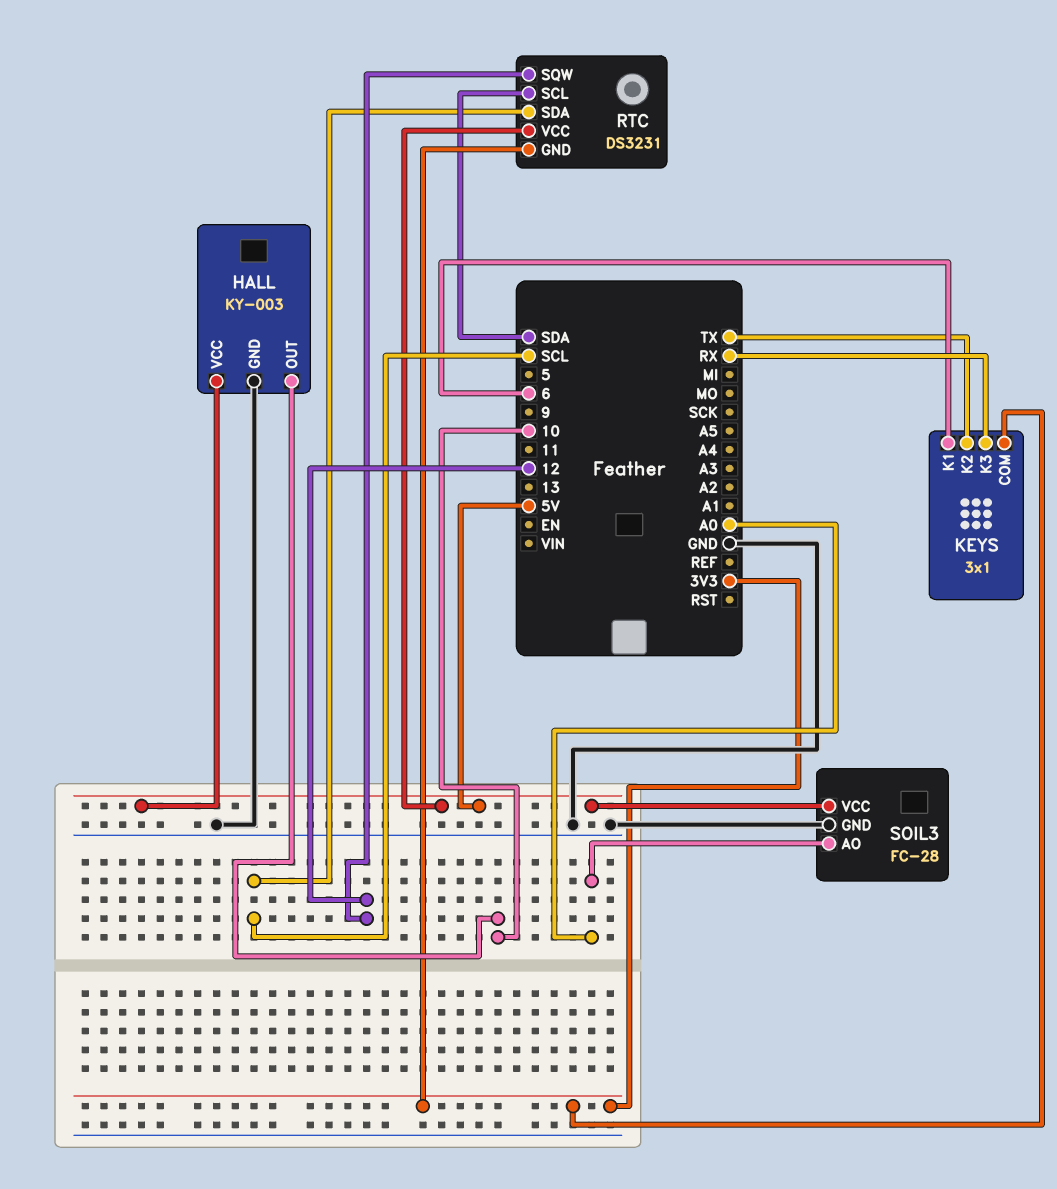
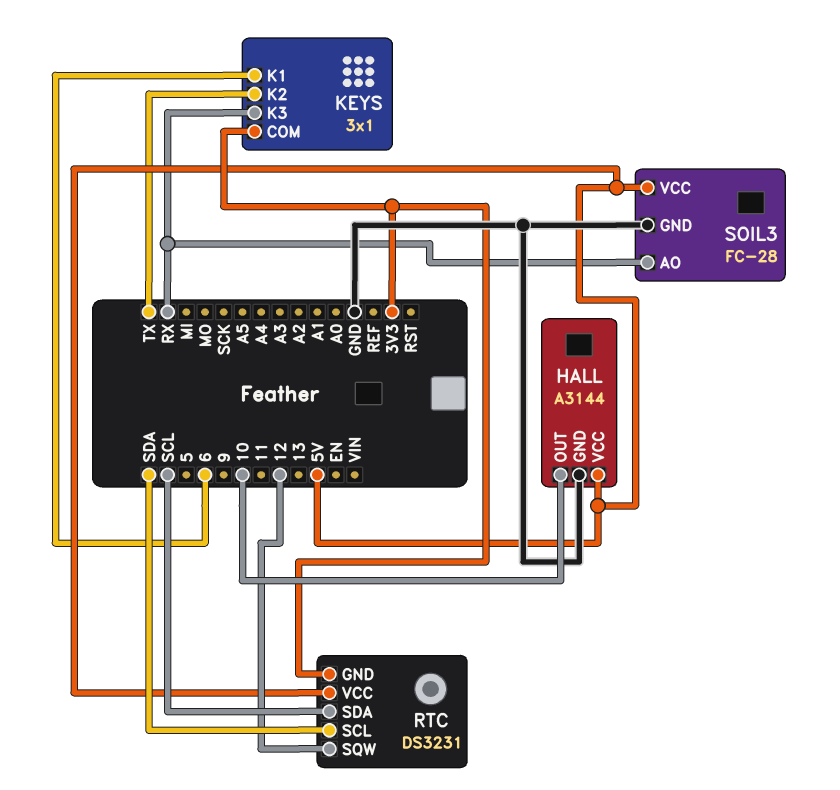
HALL: KY-003 -> A3144
SOIL3 pin AO: A0 -> RX

